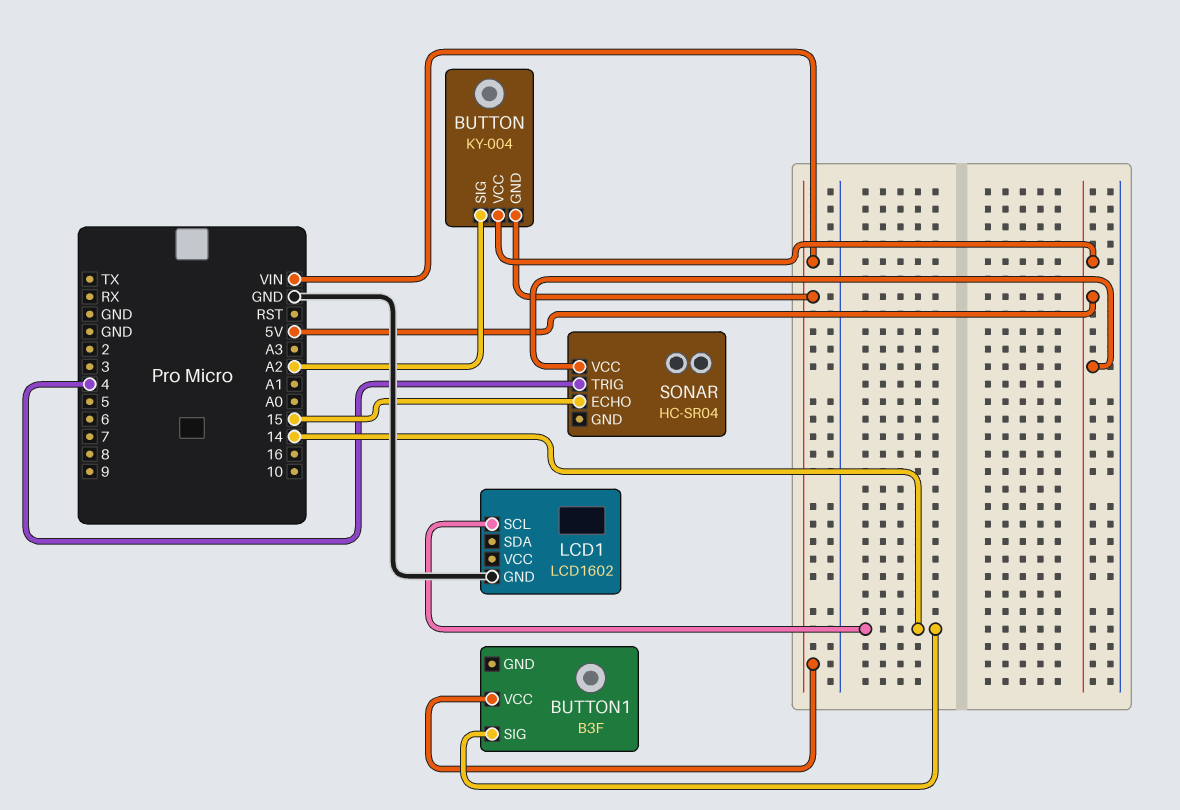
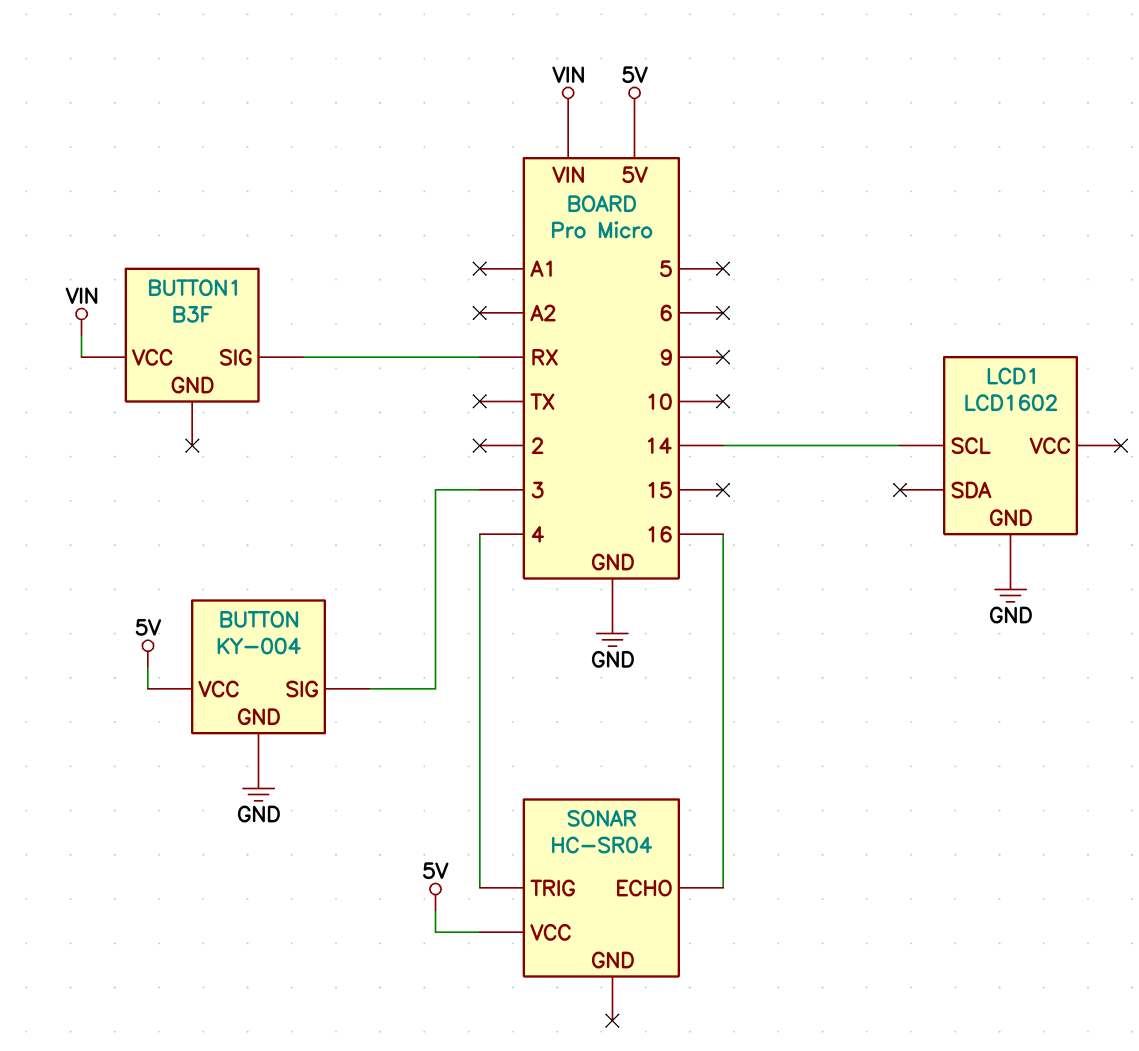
BUTTON pin GND: VIN -> GND
BUTTON pin SIG: A2 -> 3
BUTTON1 pin SIG: 14 -> RX
SONAR pin ECHO: 15 -> 16

